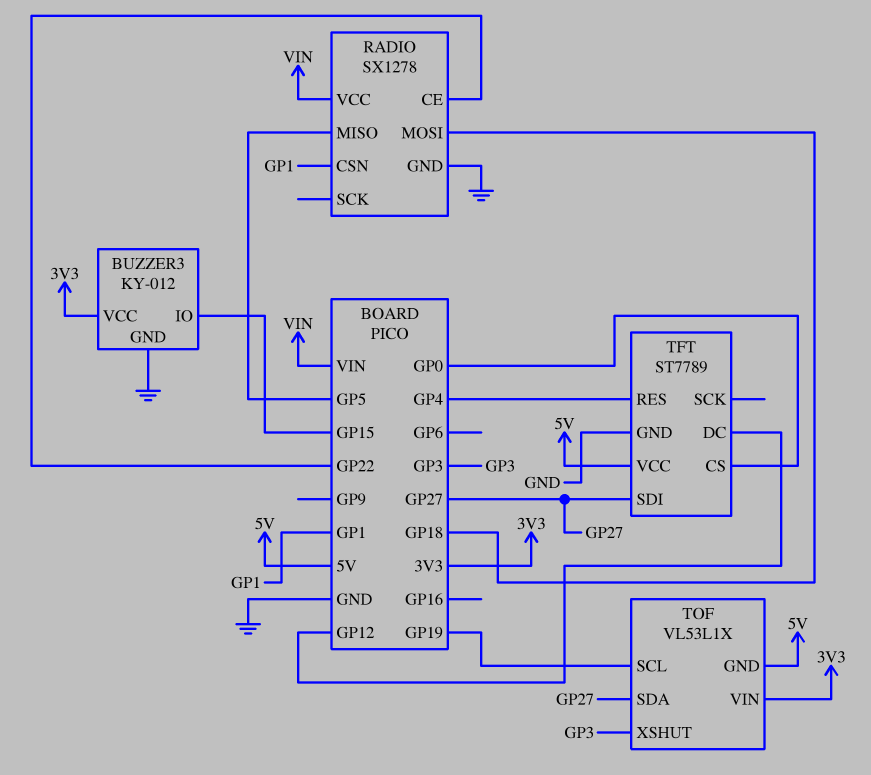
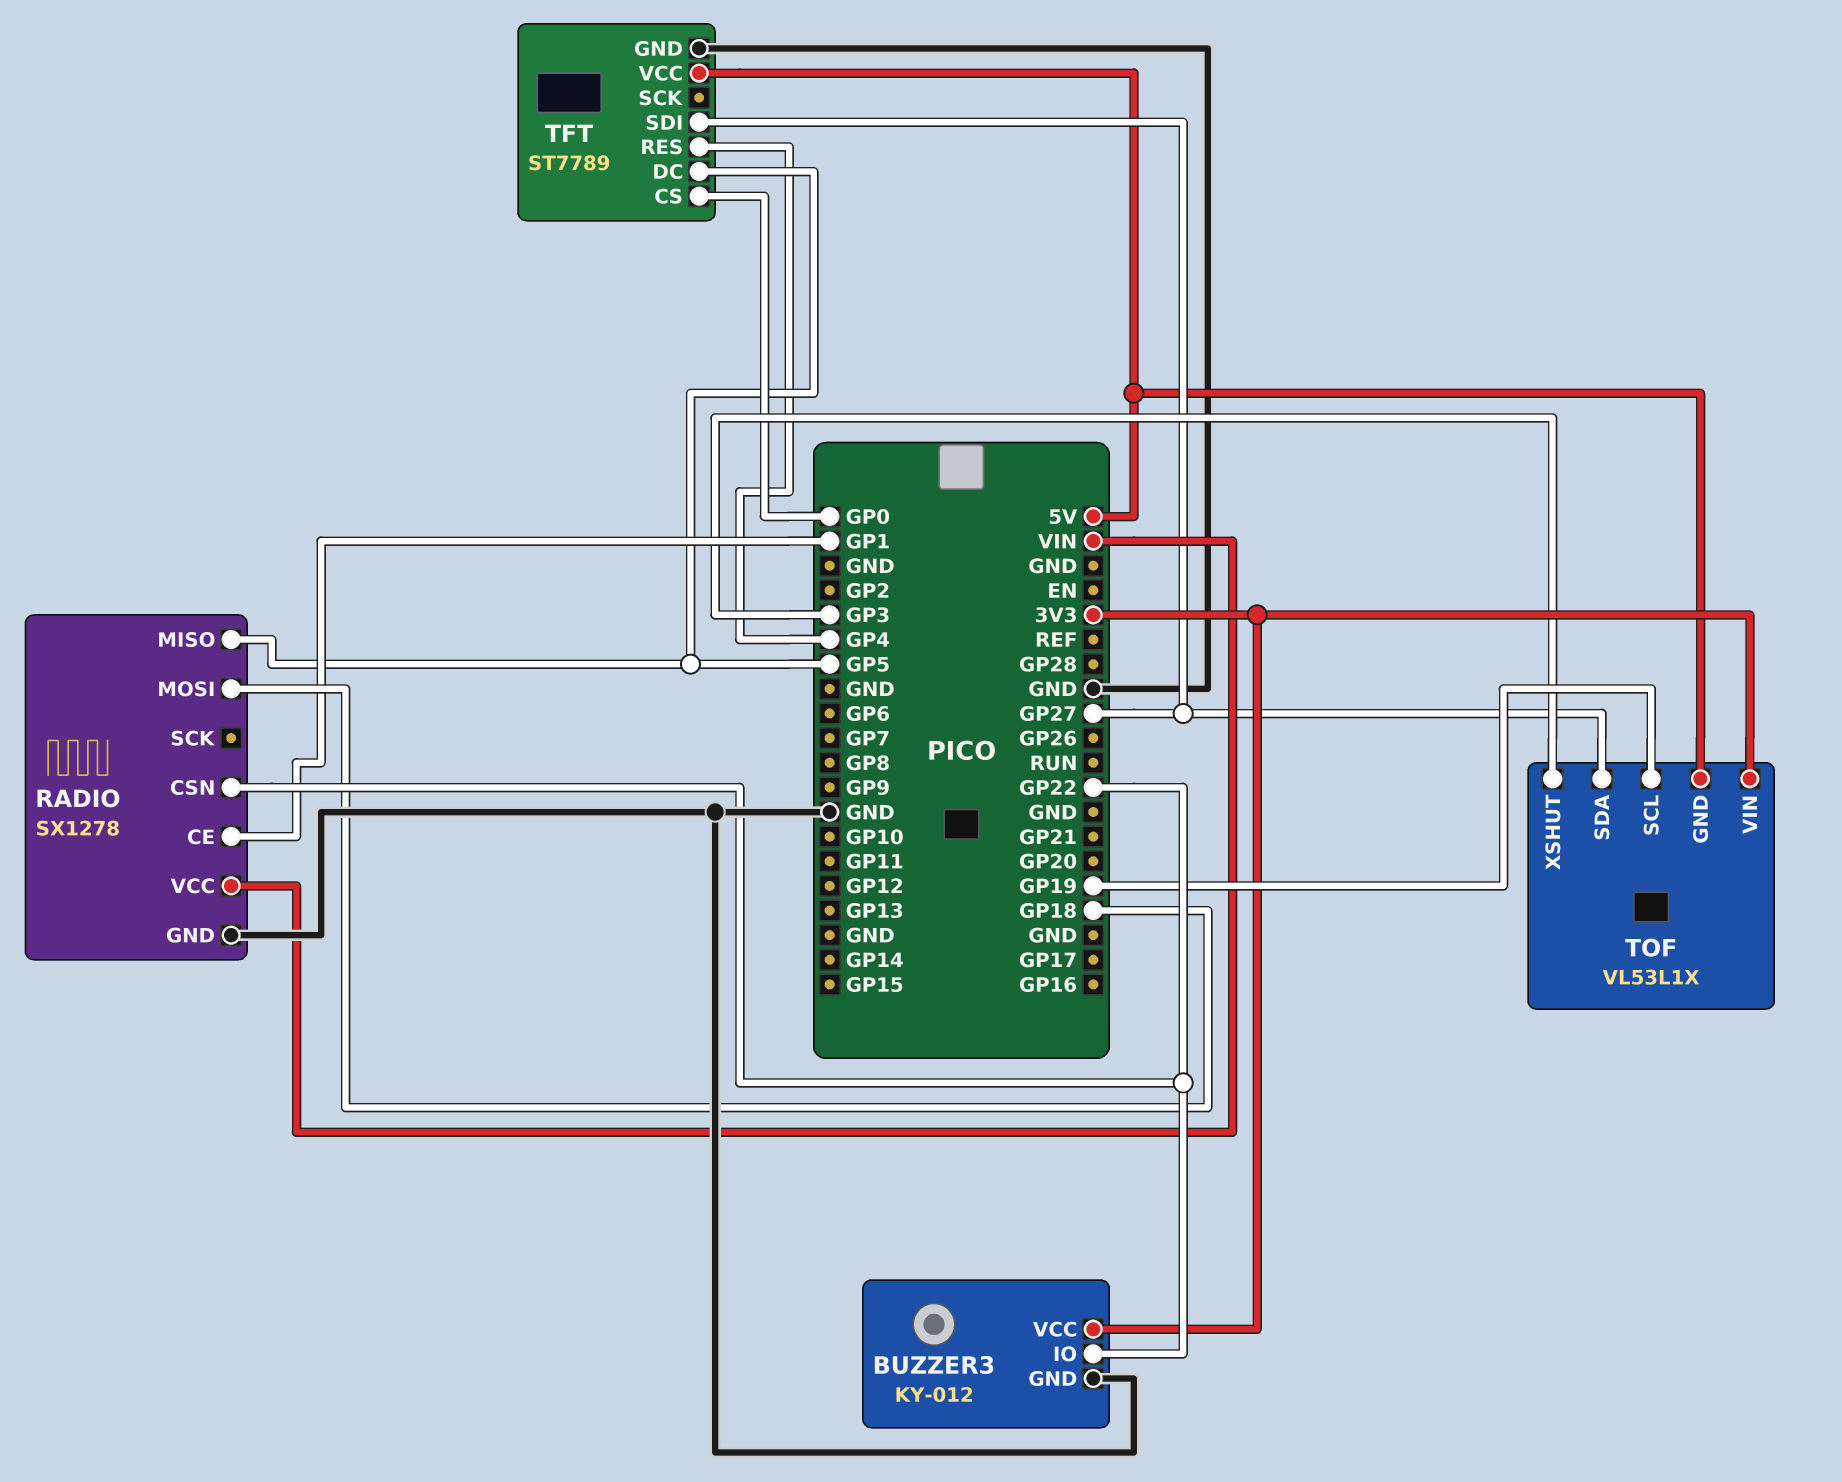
BUZZER3 pin IO: GP15 -> GP22
RADIO pin CE: GP22 -> GP1
RADIO pin CSN: GP1 -> GP22
TFT pin DC: GP12 -> GP5

